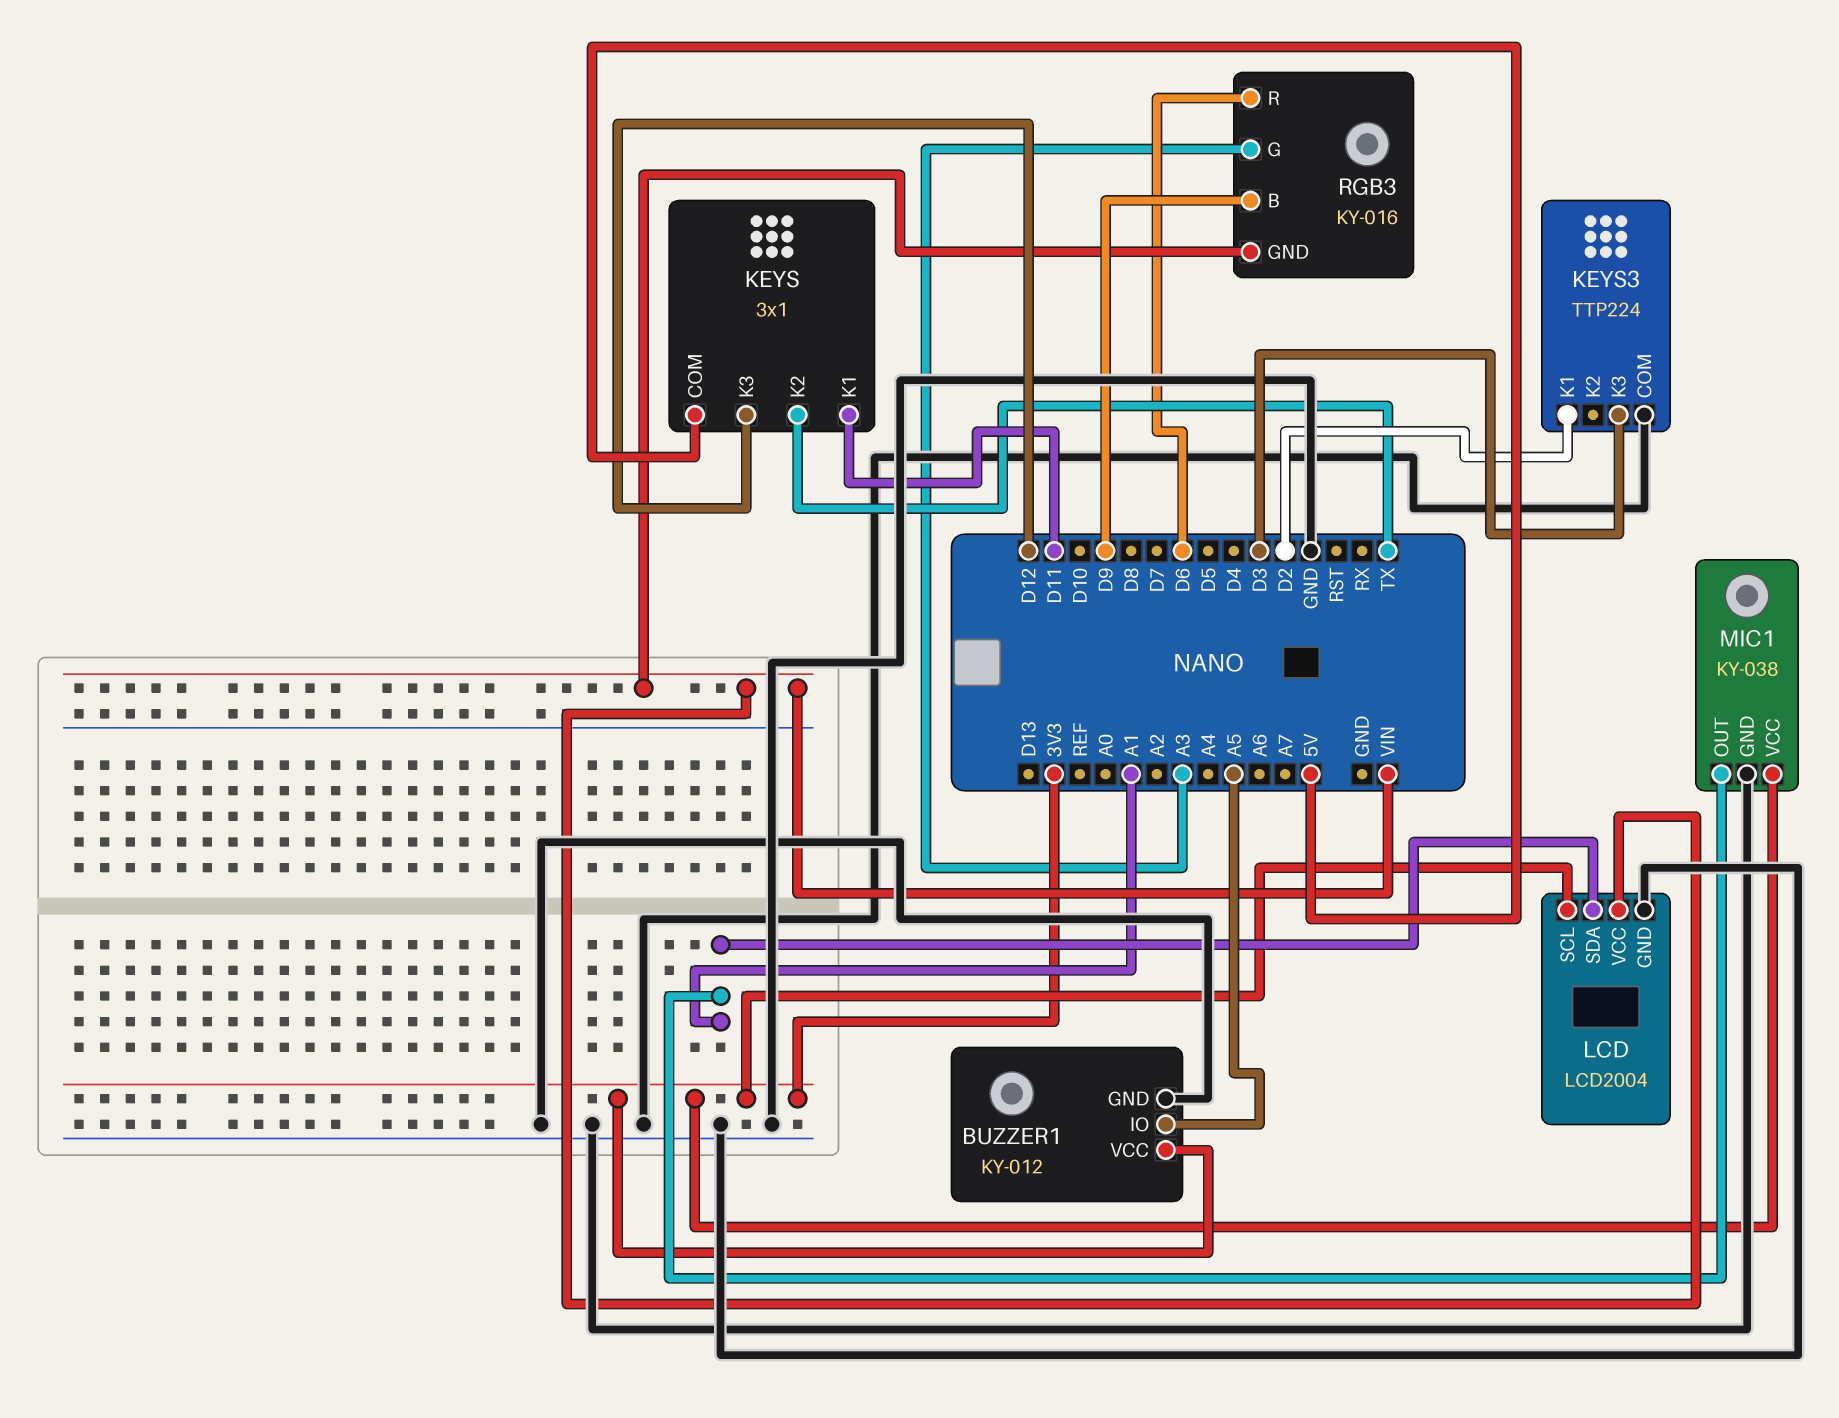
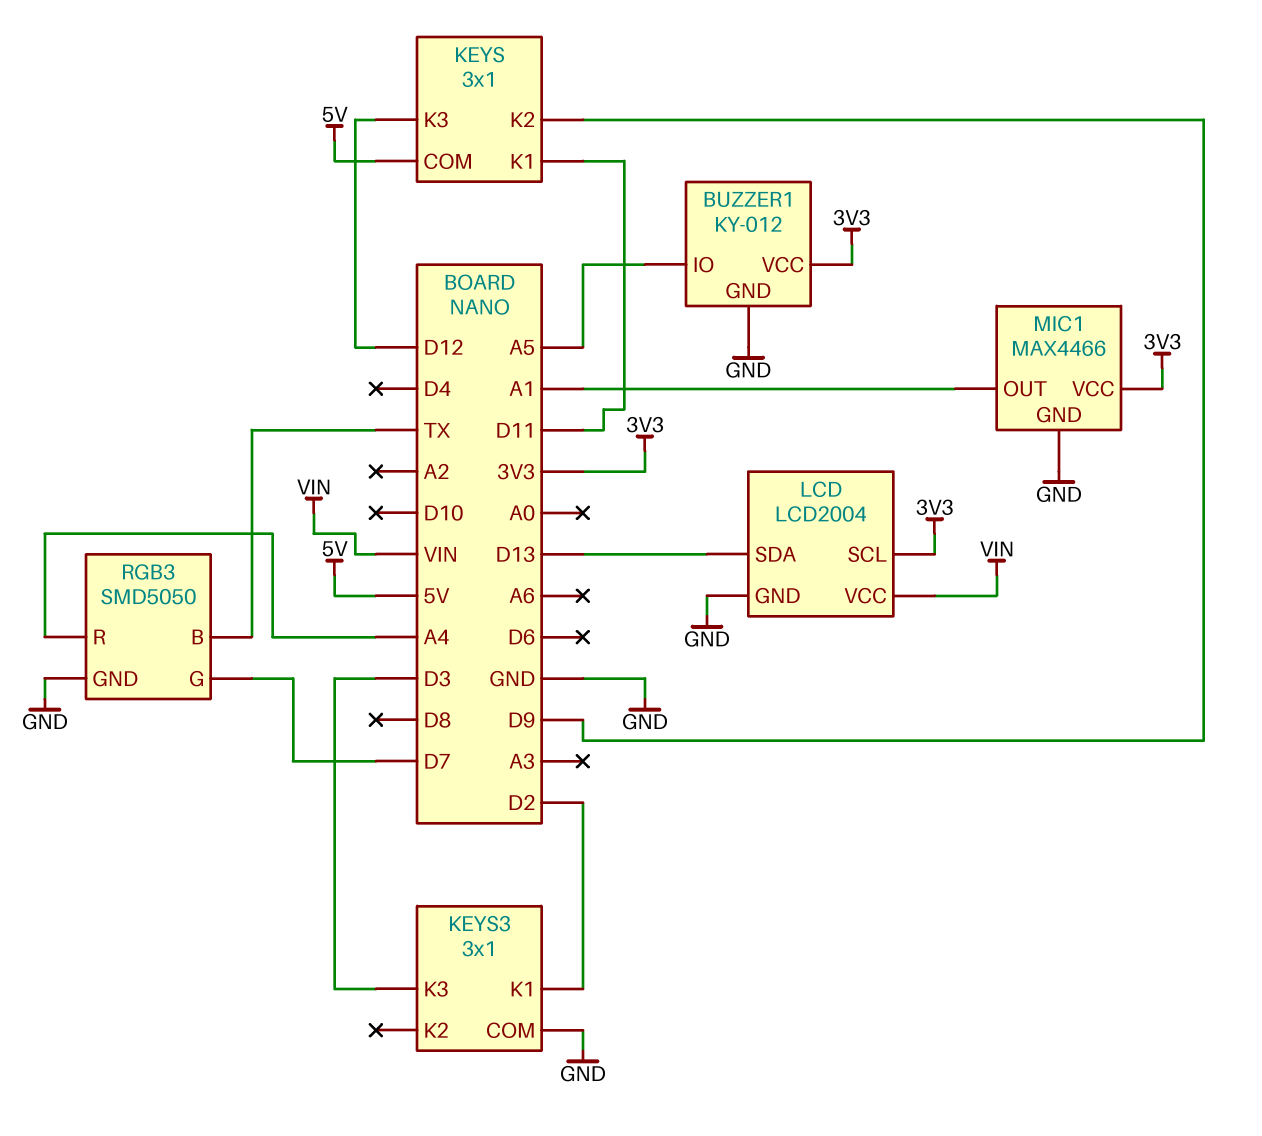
KEYS pin K2: TX -> D9
KEYS3: TTP224 -> 3x1
LCD pin SDA: A1 -> D13
MIC1: KY-038 -> MAX4466
RGB3: KY-016 -> SMD5050
RGB3 pin B: D9 -> TX
RGB3 pin G: A3 -> D7
RGB3 pin GND: VIN -> GND
RGB3 pin R: D6 -> A4

